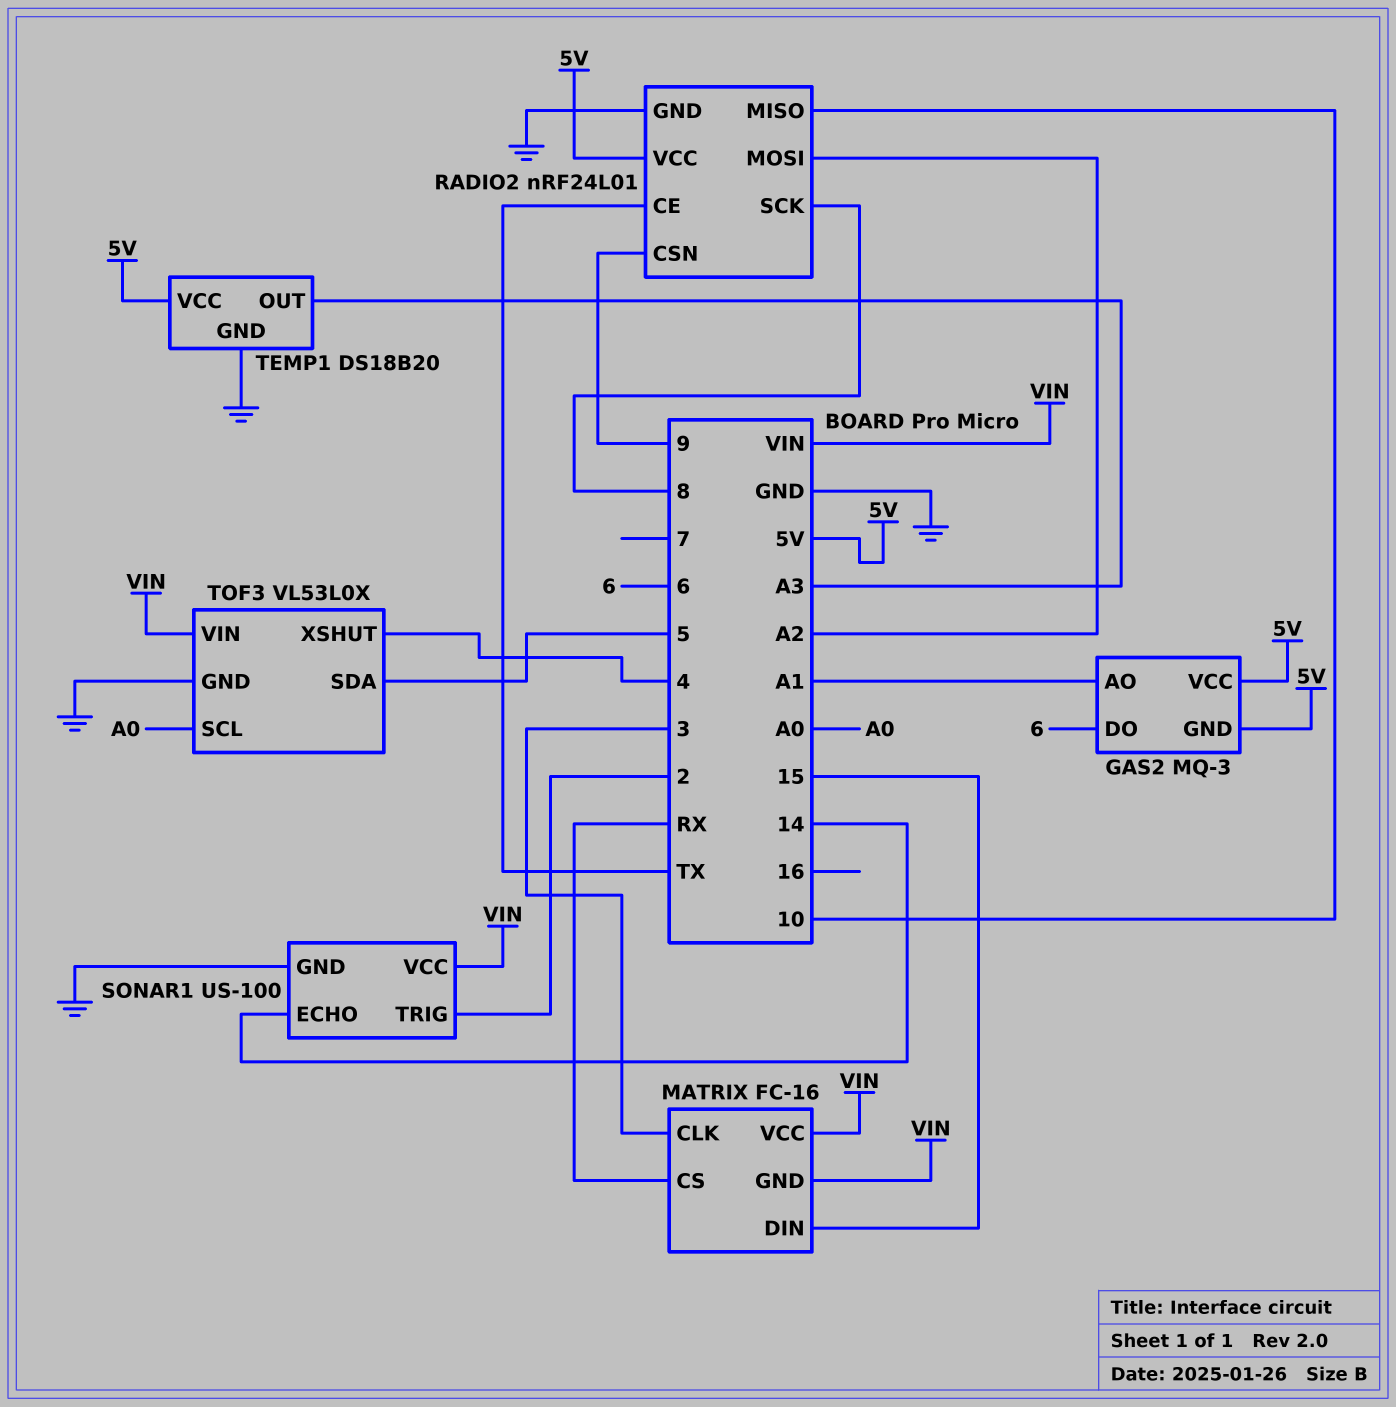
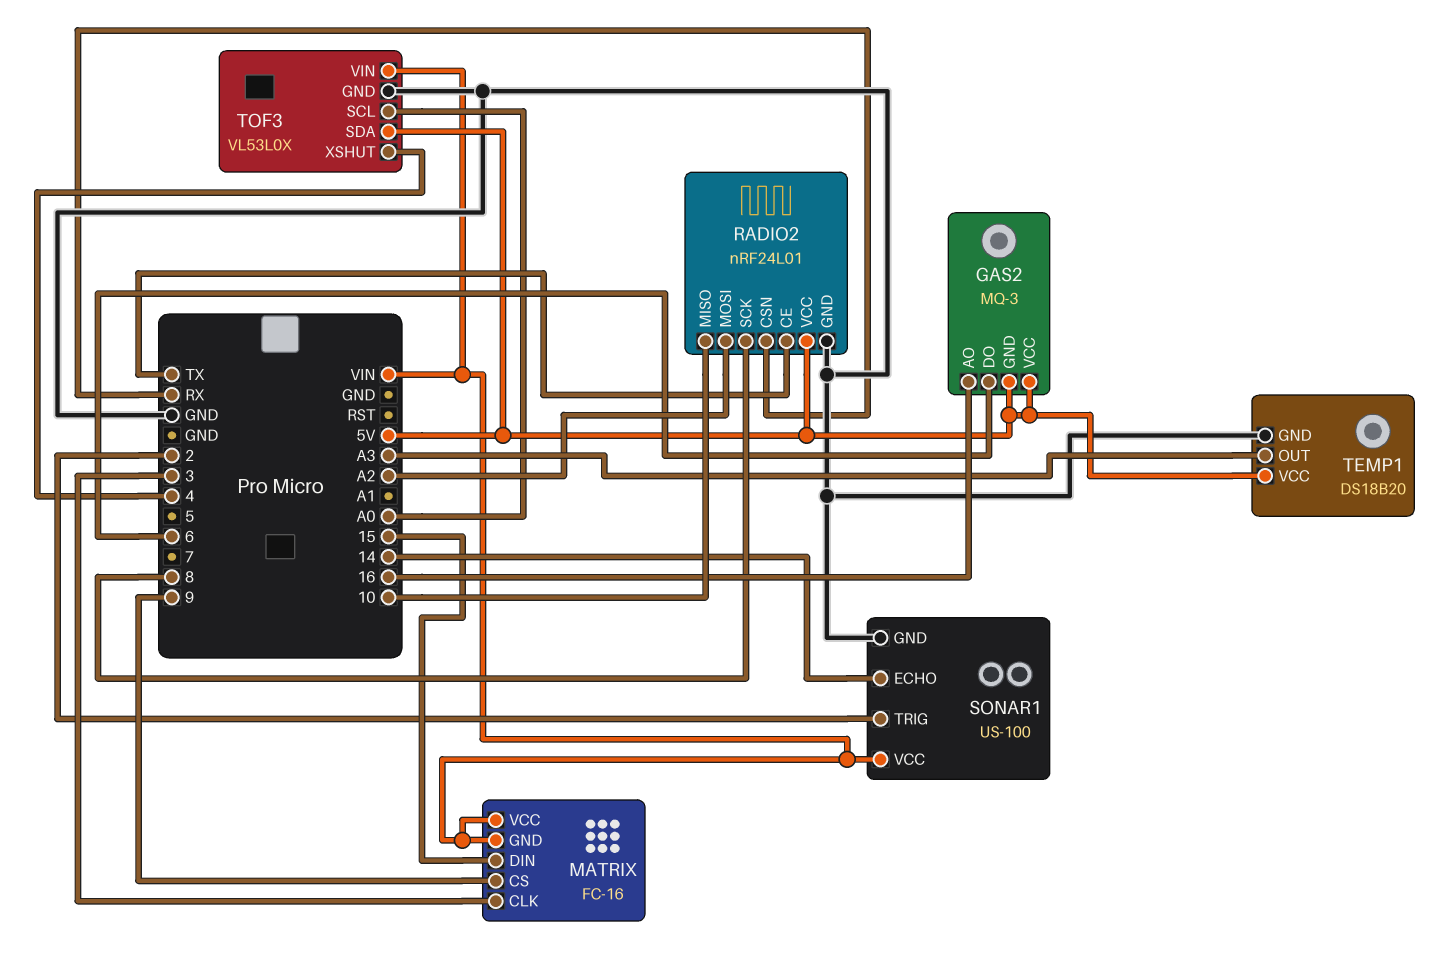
GAS2 pin AO: A1 -> 16
MATRIX pin CS: RX -> 9
RADIO2 pin CSN: 9 -> RX
TOF3 pin SDA: 5 -> 5V

